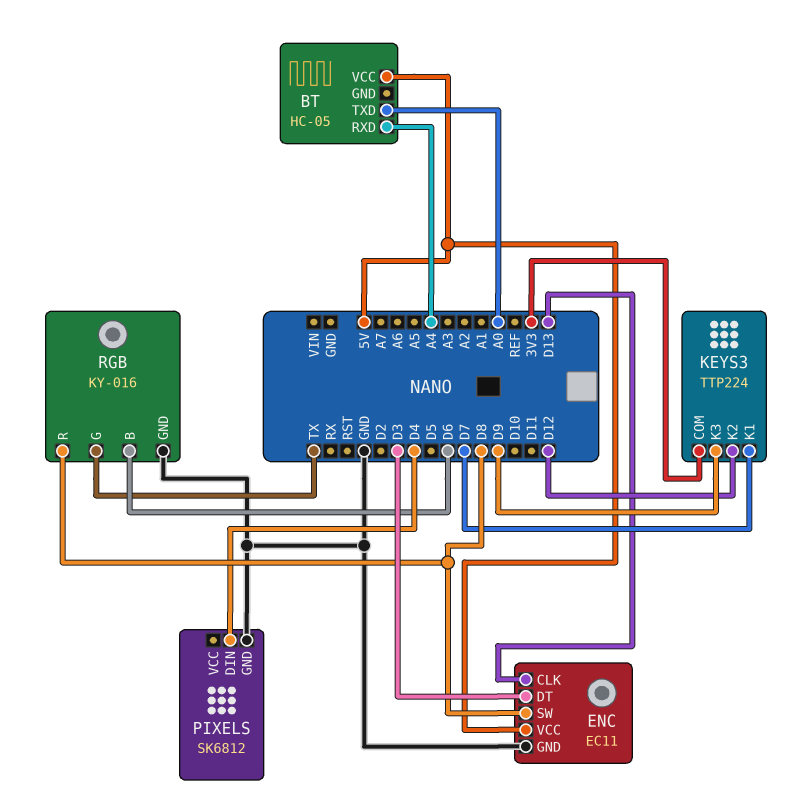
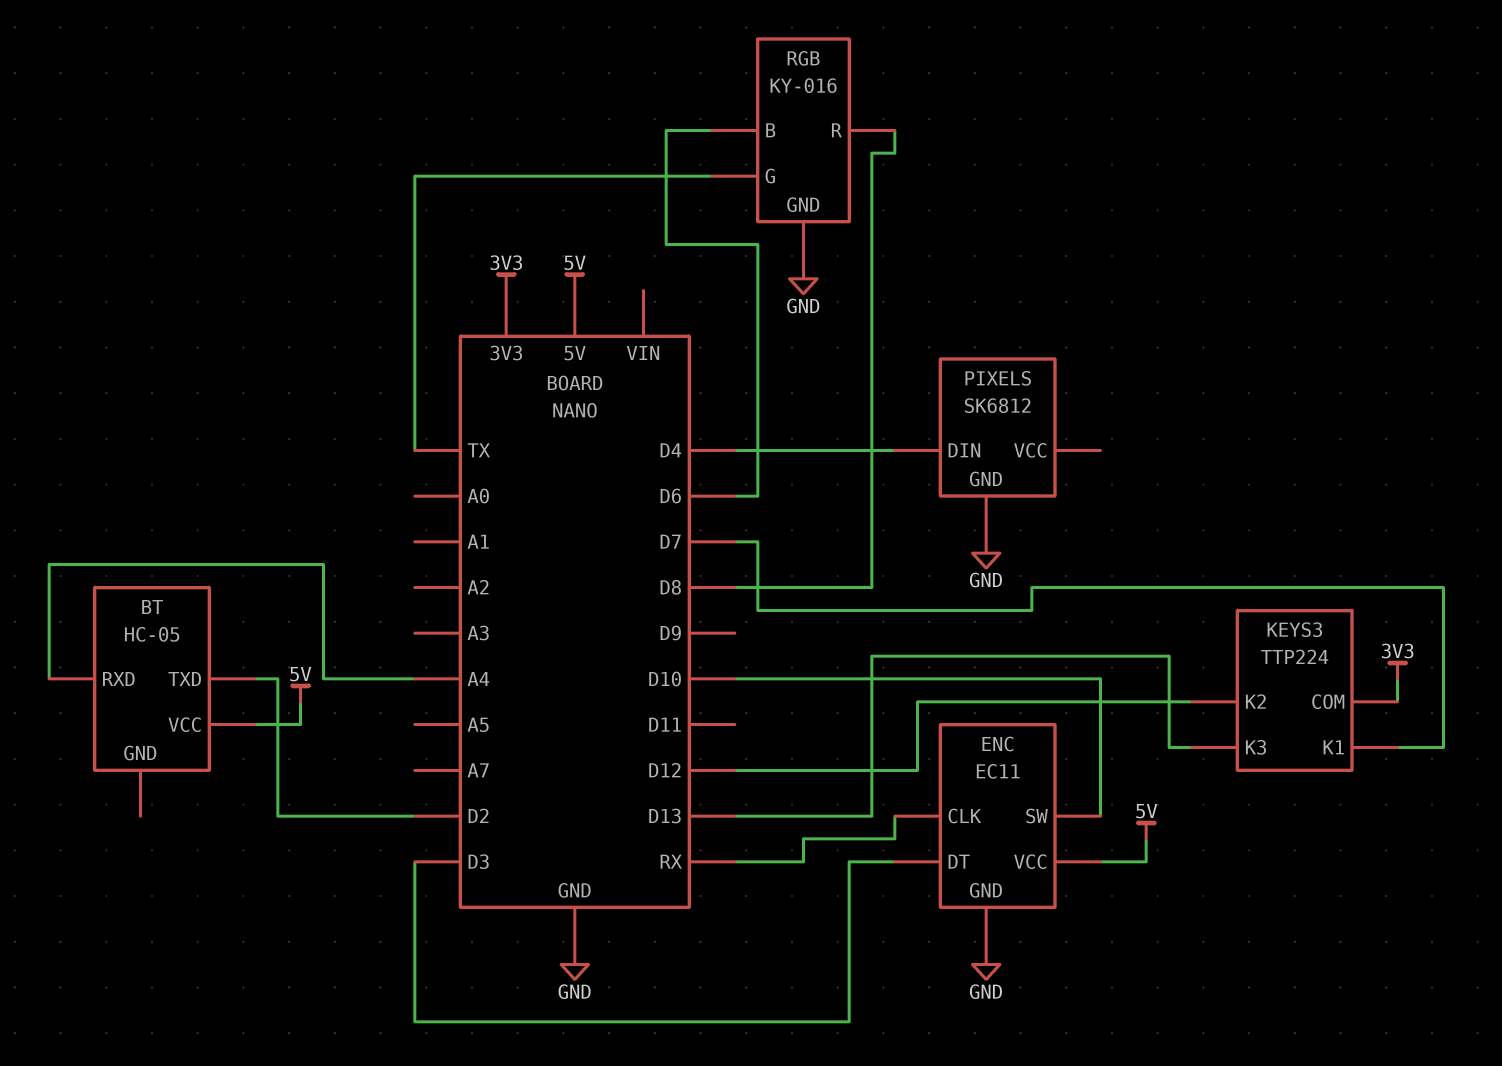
BT pin TXD: A0 -> D2
ENC pin CLK: D13 -> RX
ENC pin SW: D8 -> D10
KEYS3 pin K3: D9 -> D13

